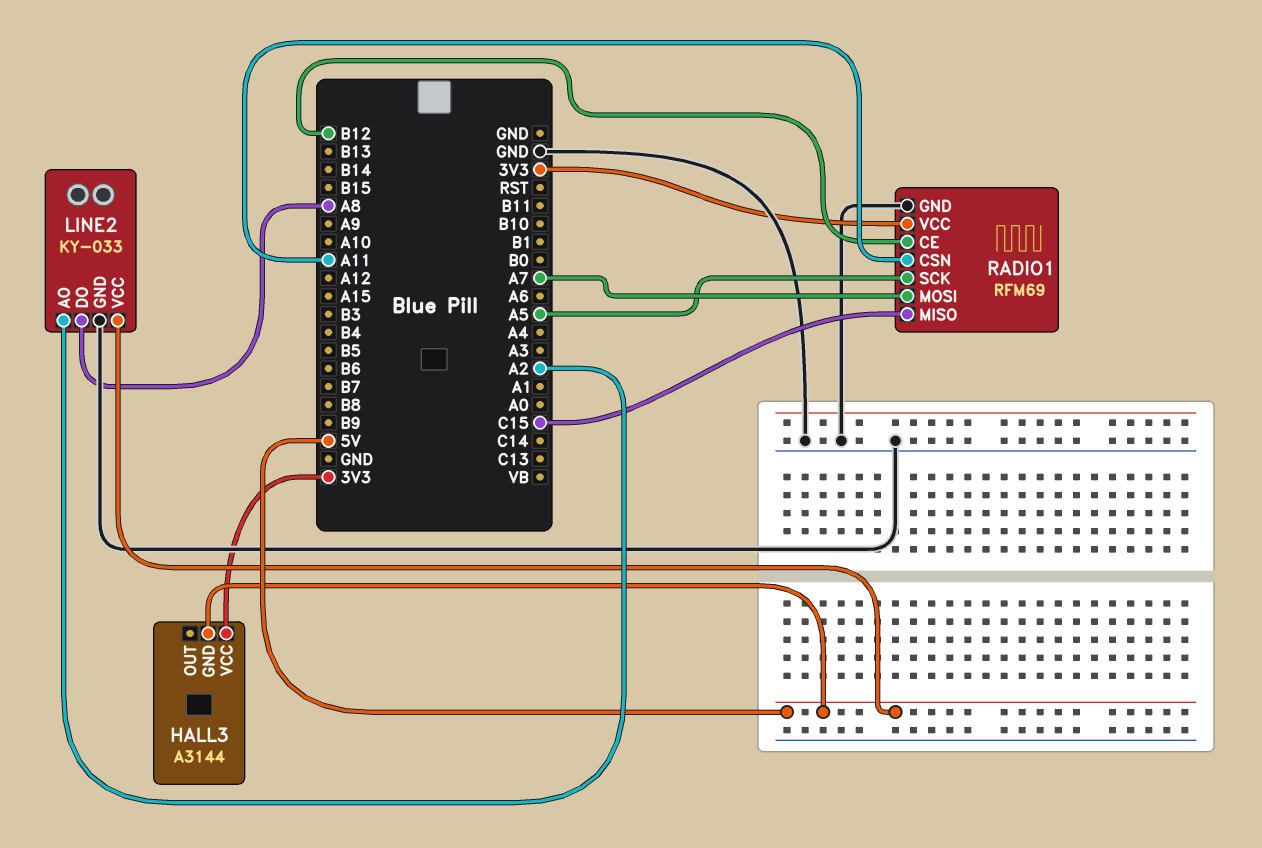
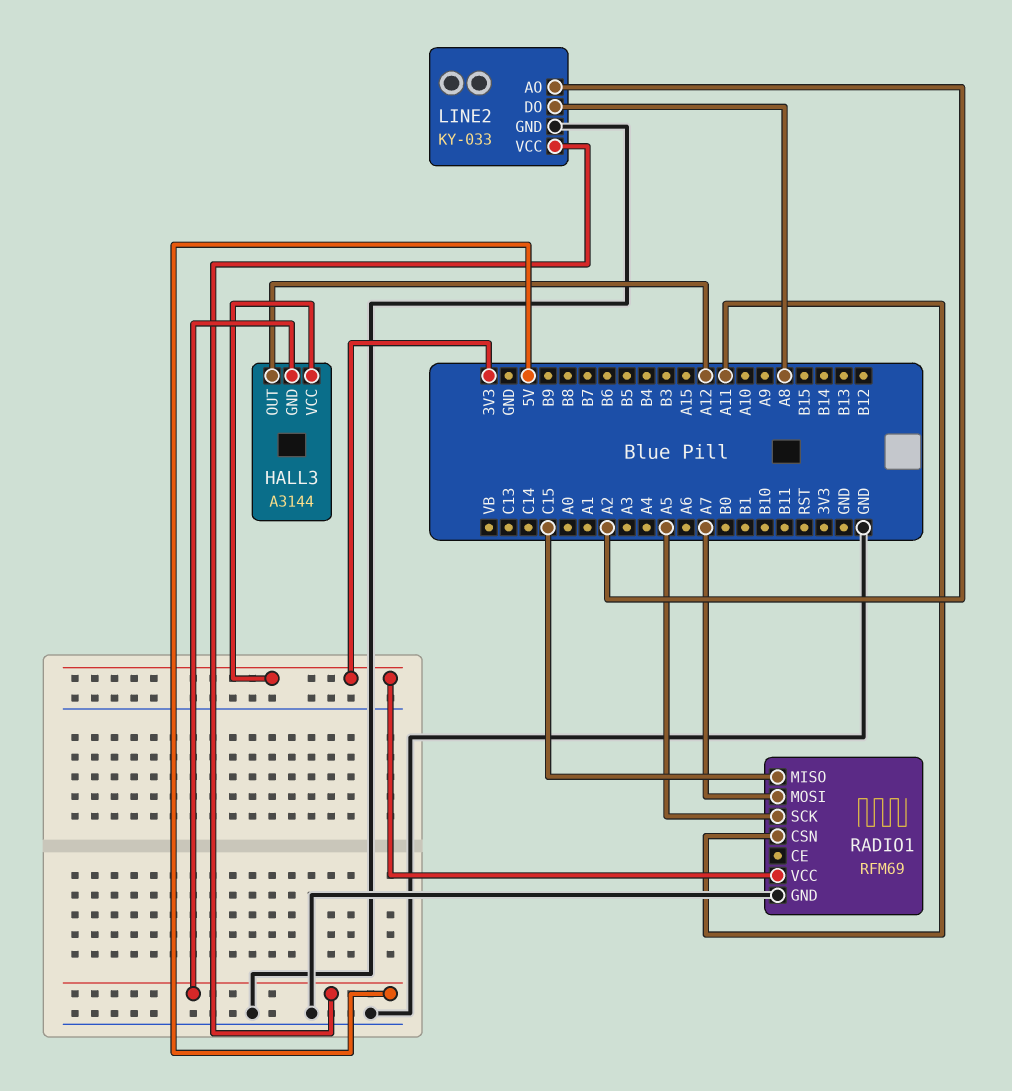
HALL3 pin OUT: none -> A12
RADIO1 pin CE: B12 -> none

